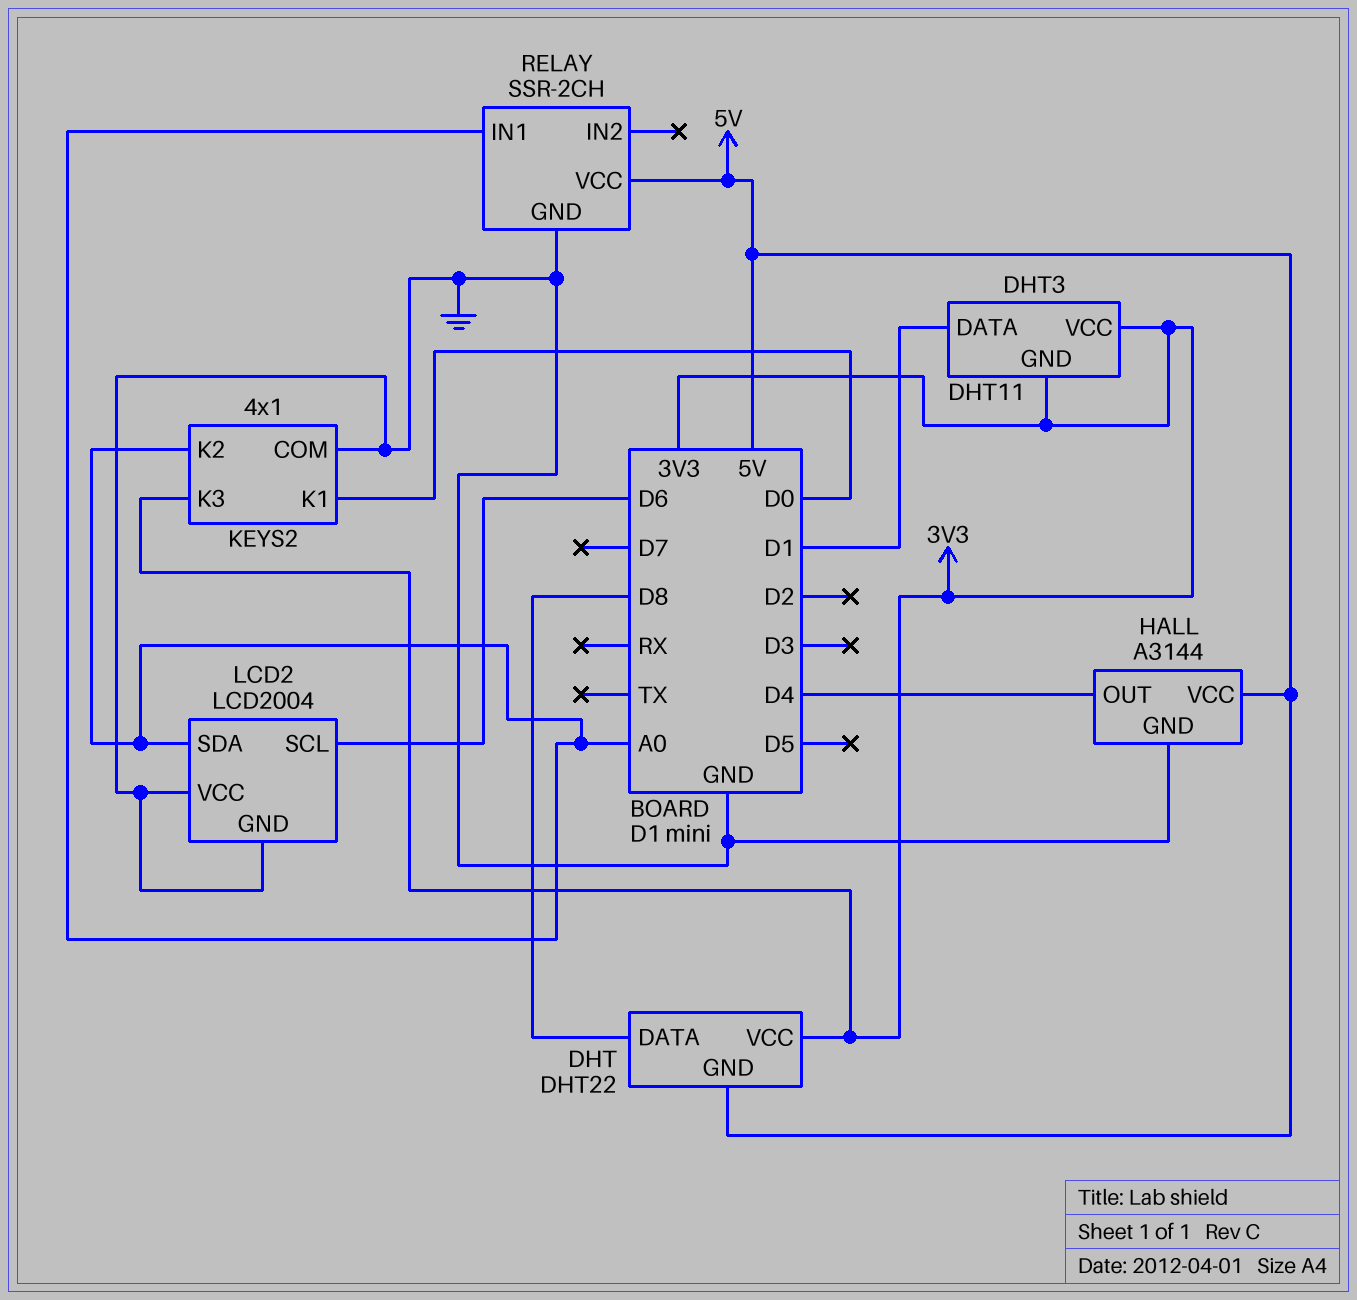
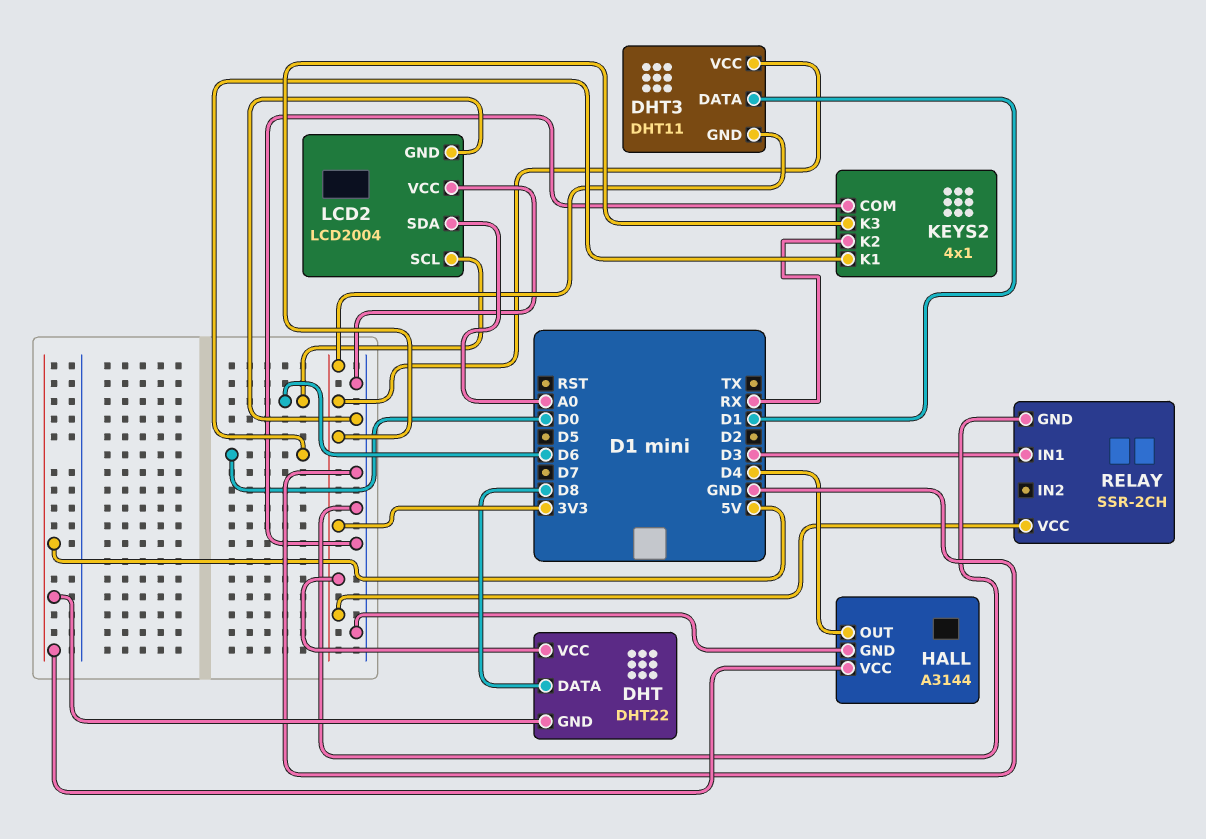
KEYS2 pin K2: A0 -> RX
RELAY pin IN1: A0 -> D3
RELAY pin VCC: 5V -> 3V3

